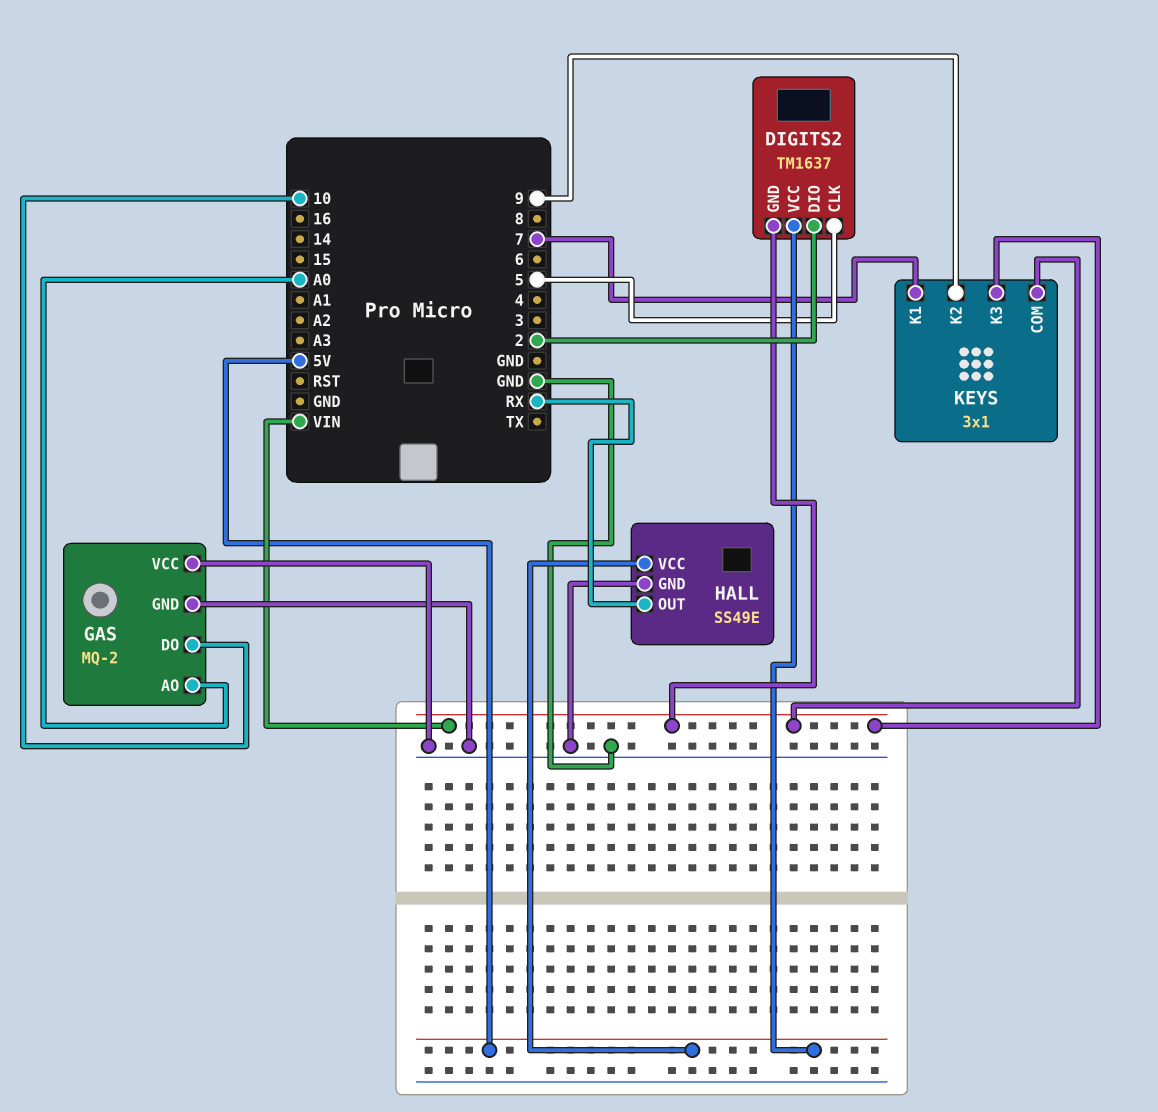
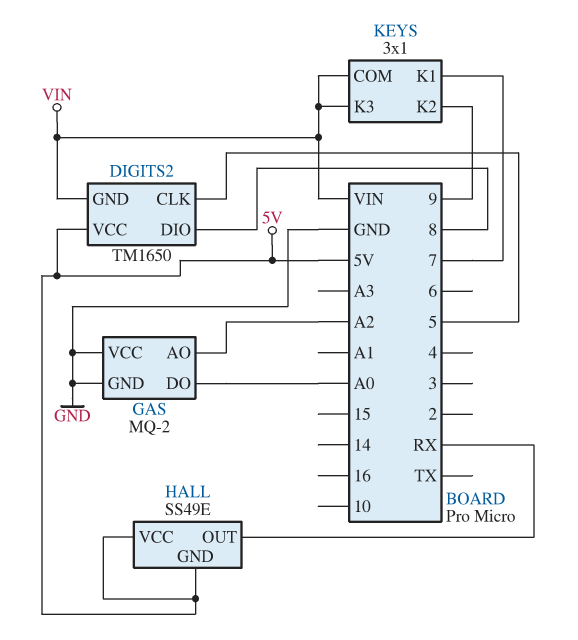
DIGITS2: TM1637 -> TM1650
DIGITS2 pin DIO: 2 -> 8
GAS pin AO: A0 -> A2
GAS pin DO: 10 -> A0
HALL pin GND: GND -> 5V

